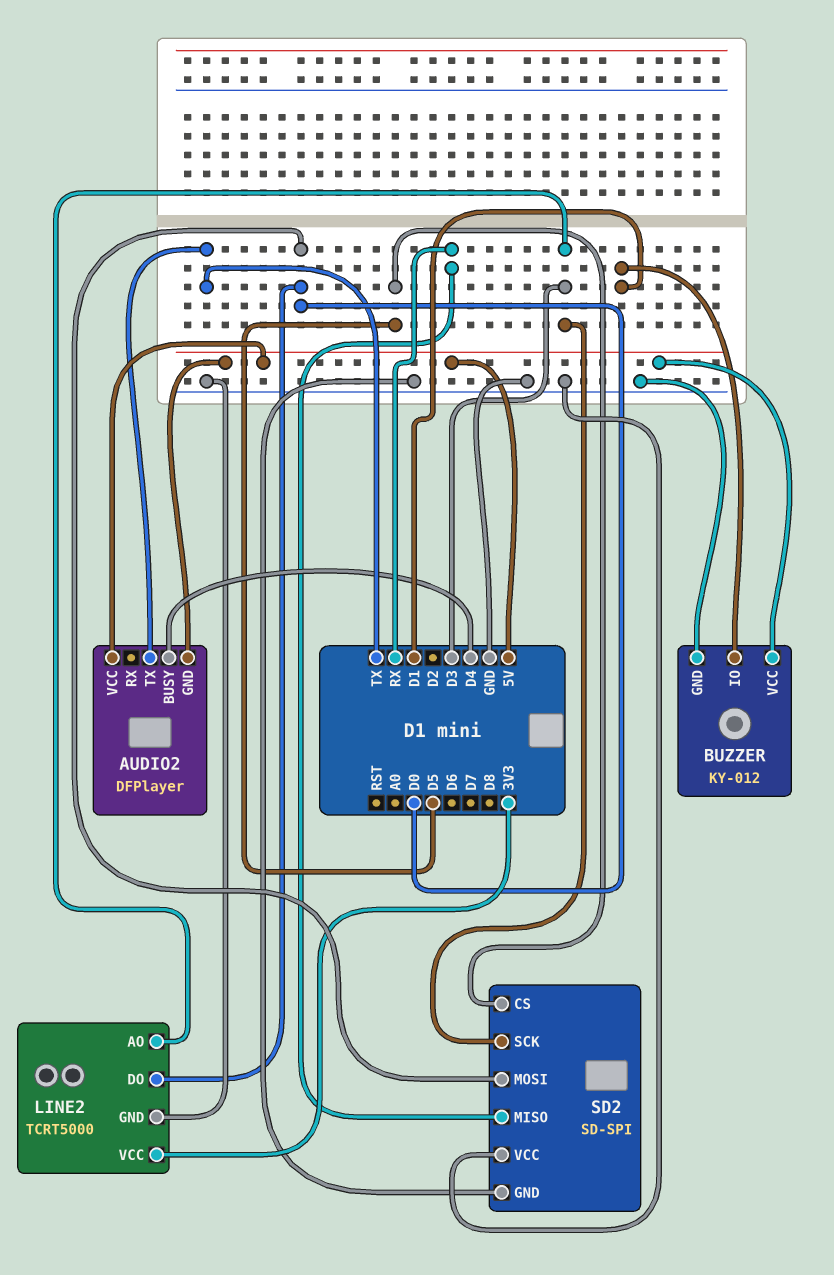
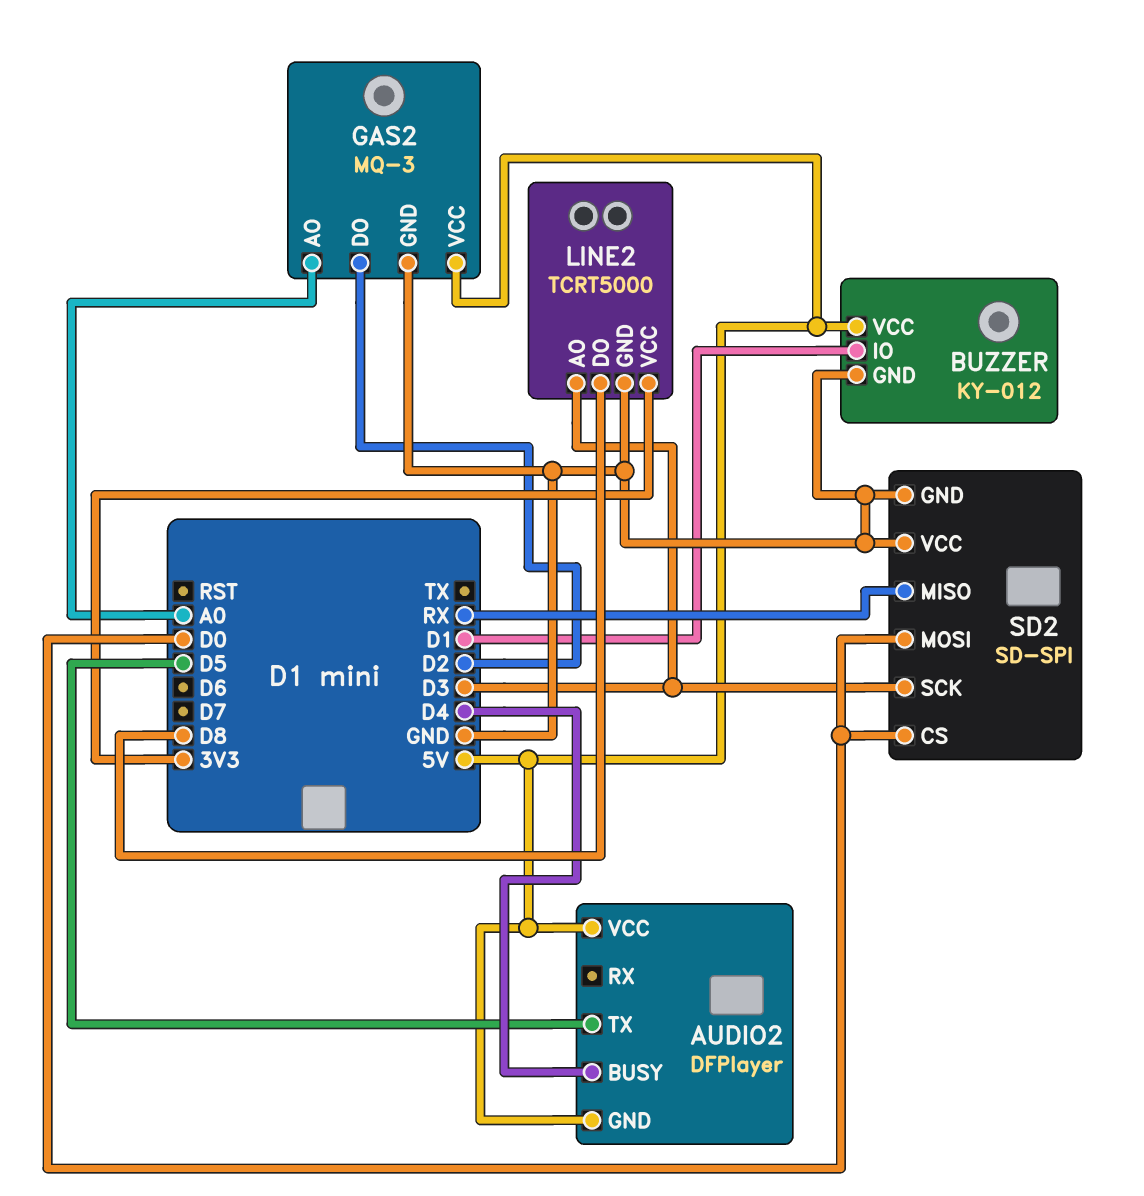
AUDIO2 pin TX: TX -> D5
GAS2: none -> MQ-3
GAS2 pin AO: none -> A0
GAS2 pin DO: none -> D2
GAS2 pin GND: none -> GND
GAS2 pin VCC: none -> 5V
LINE2 pin DO: D0 -> D8
SD2 pin CS: D5 -> D0

